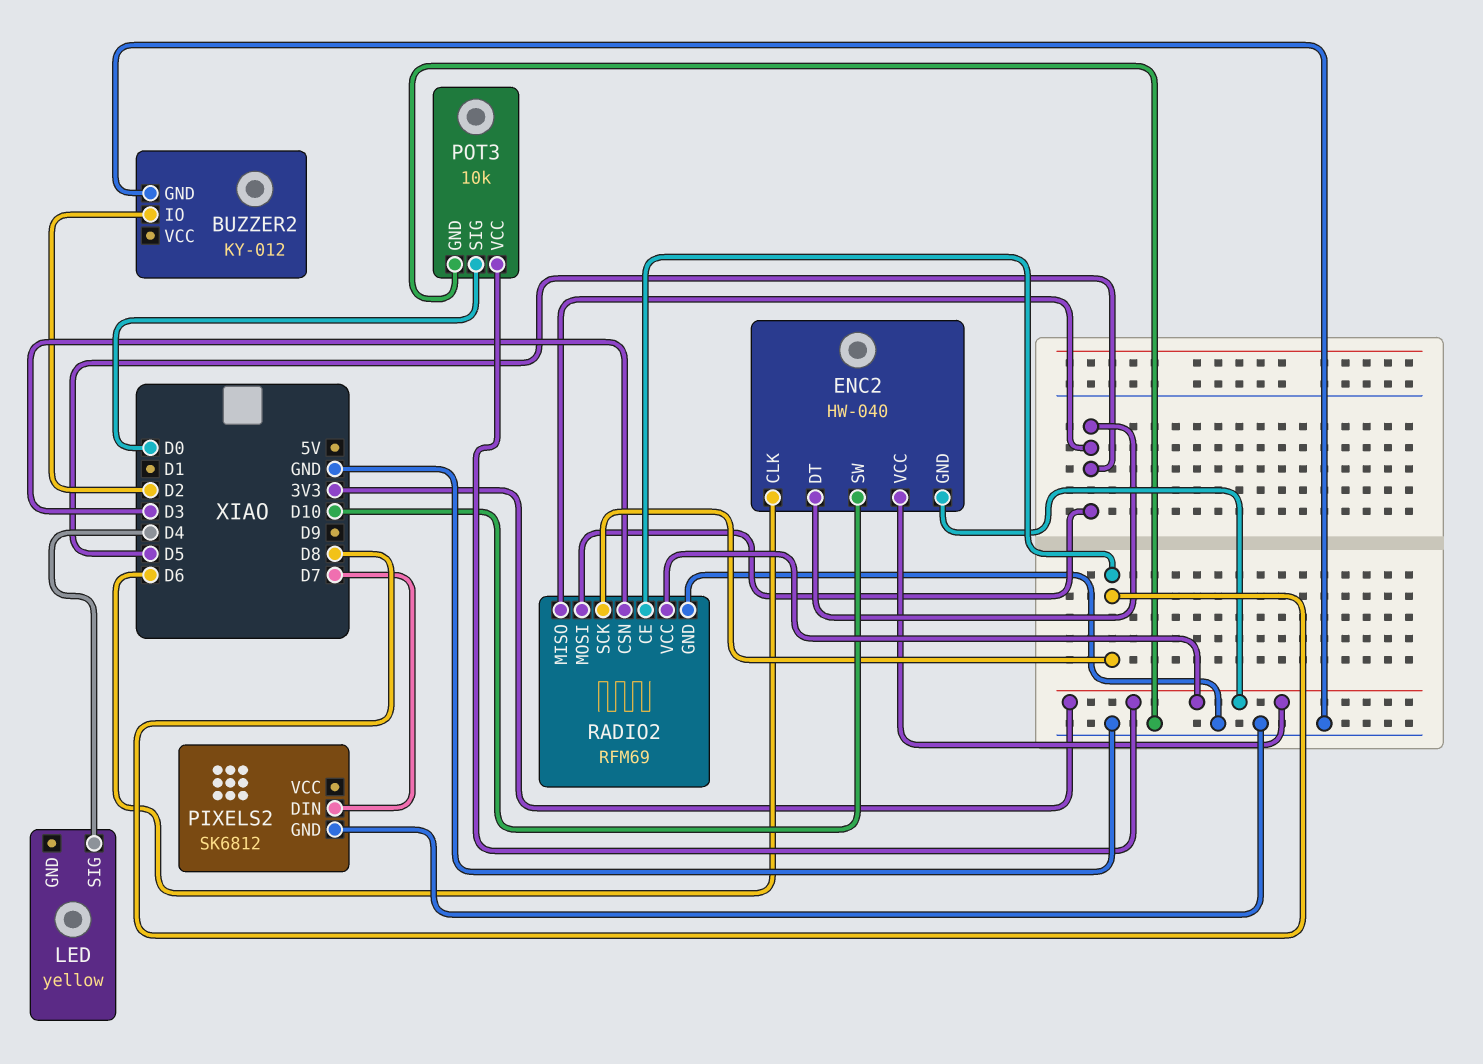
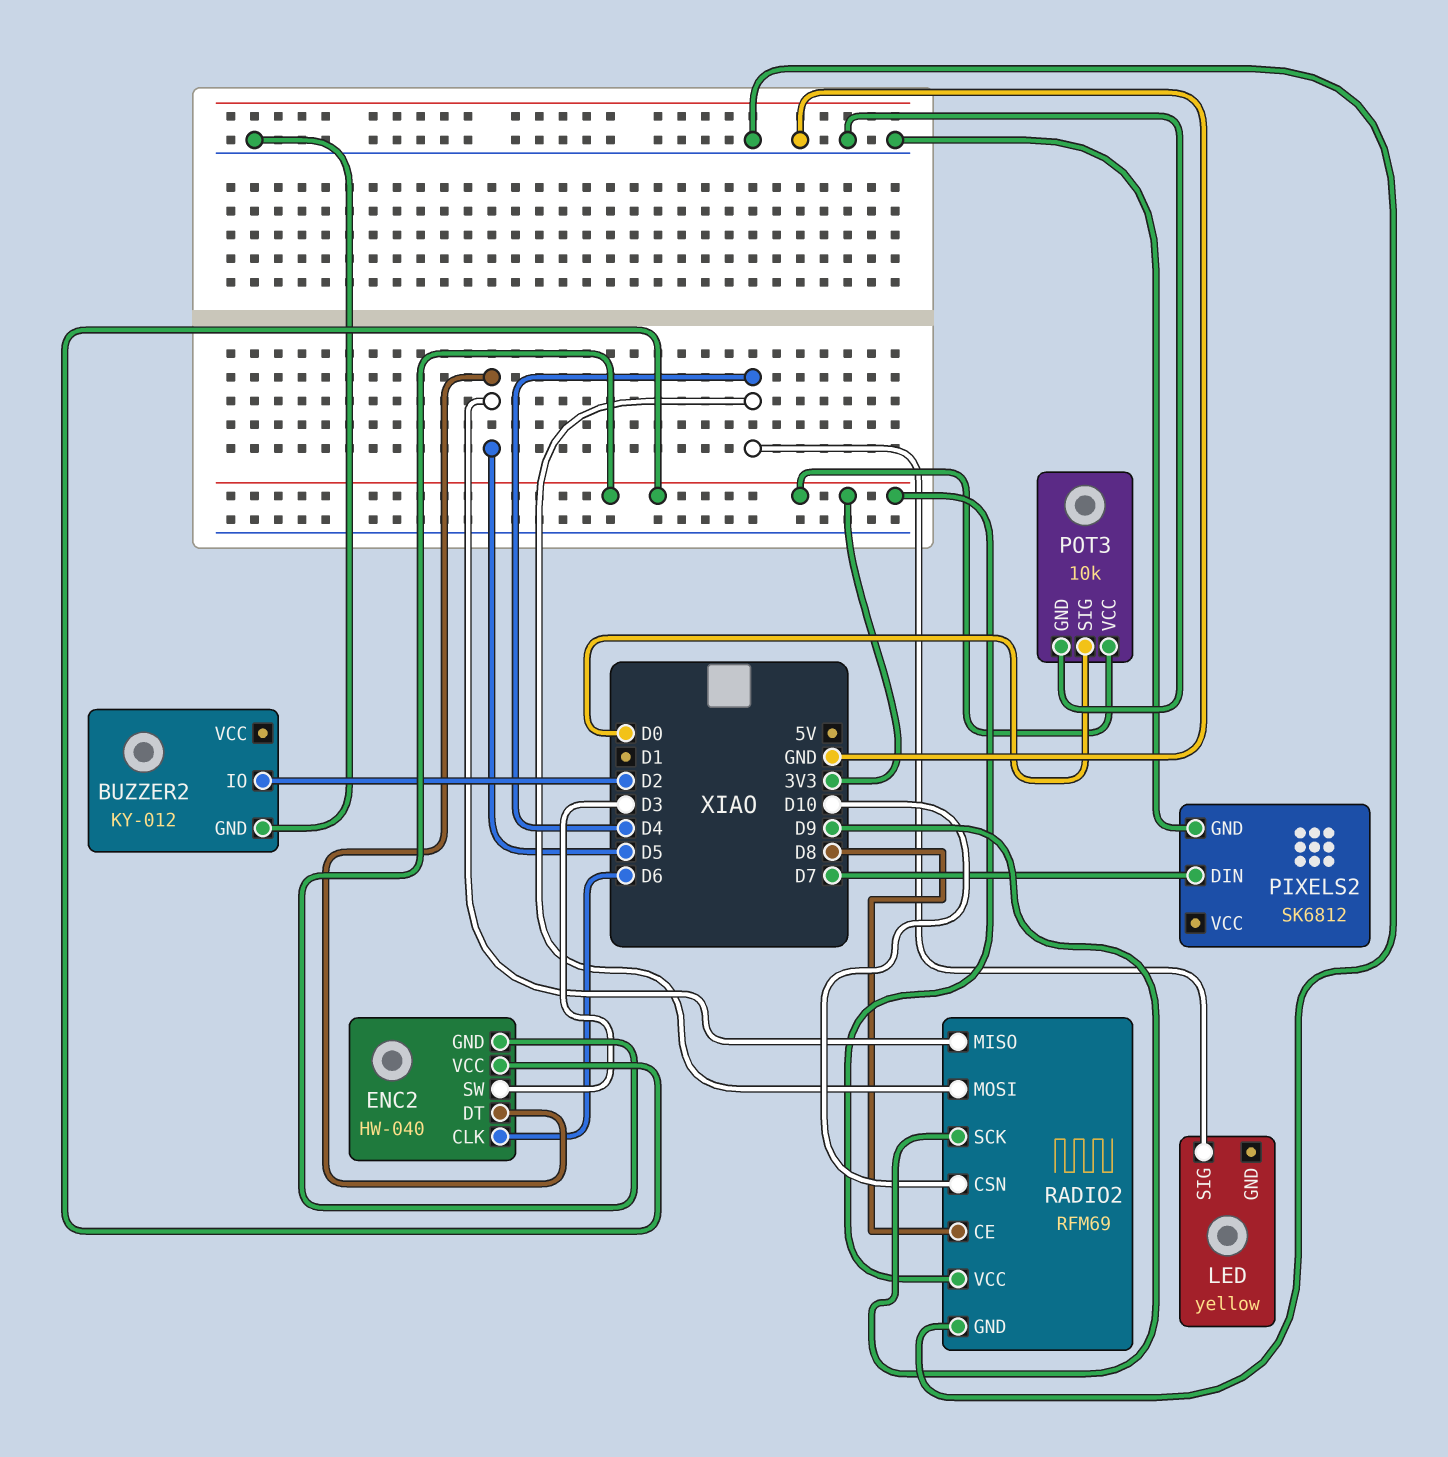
ENC2 pin SW: D10 -> D3
RADIO2 pin CSN: D3 -> D10
RADIO2 pin MOSI: D5 -> D4
RADIO2 pin SCK: D8 -> D9

